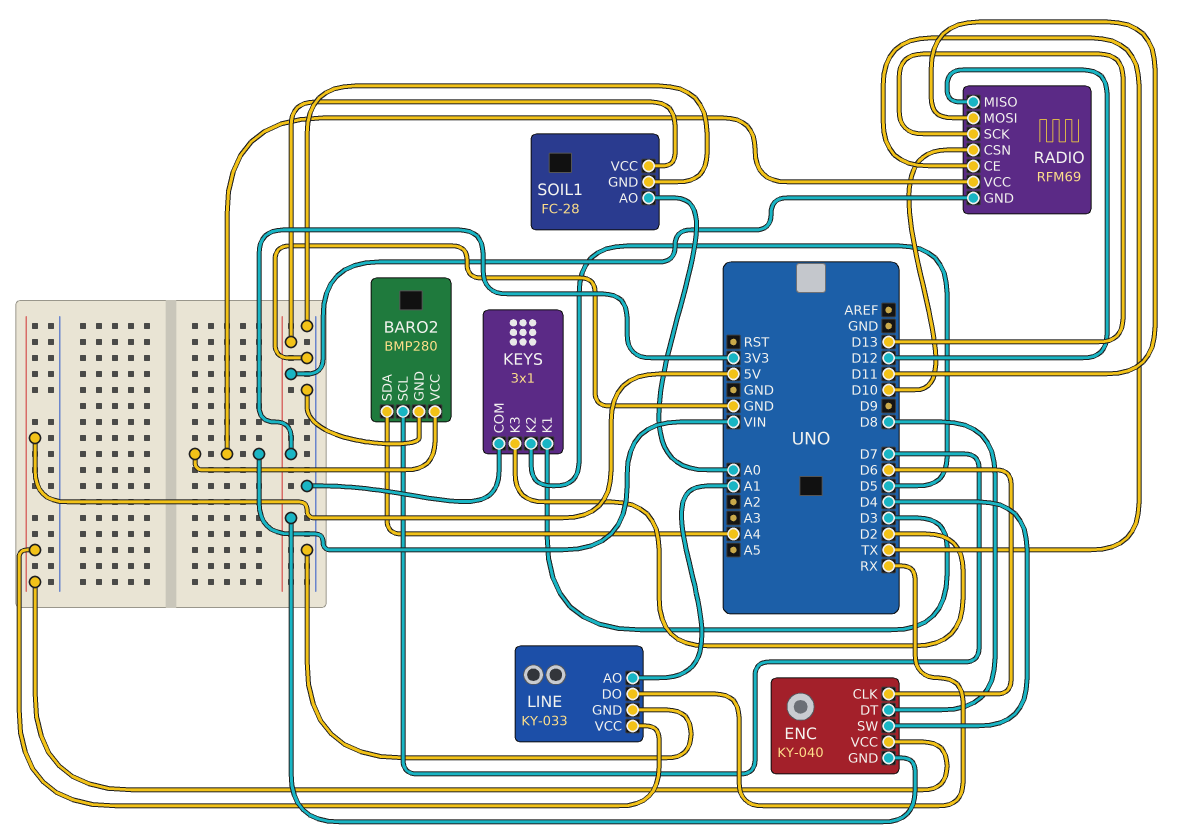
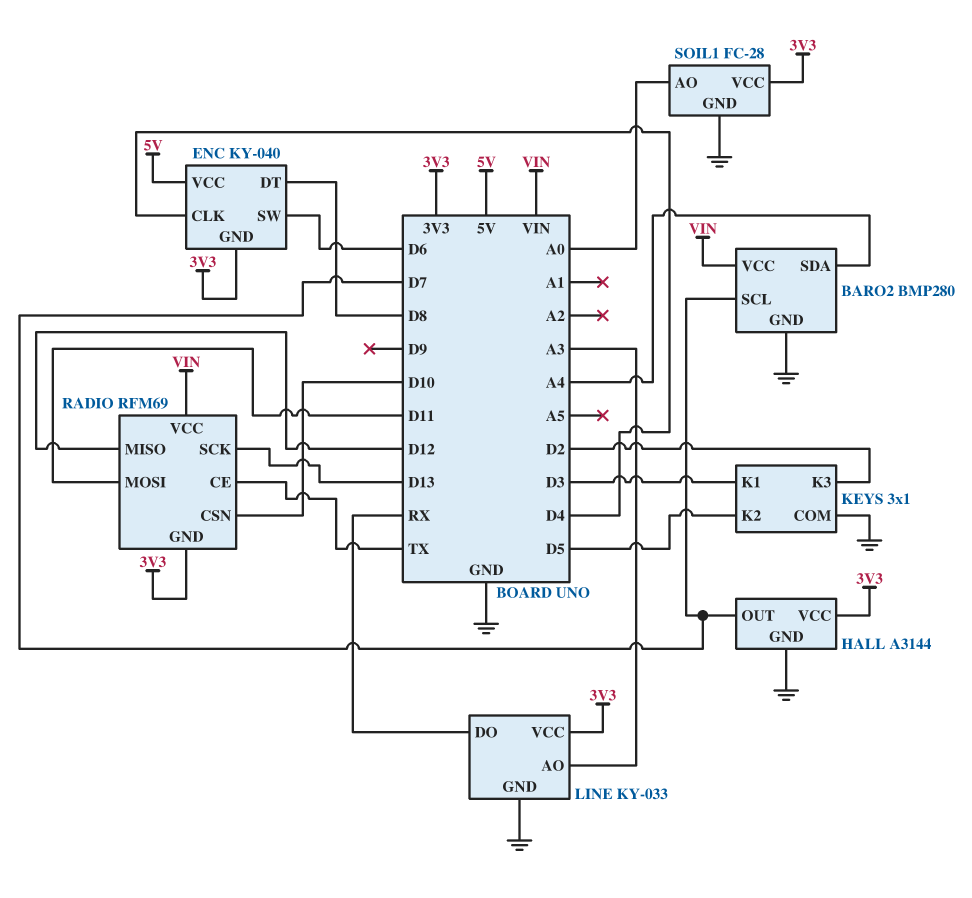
ENC pin CLK: D6 -> D4
ENC pin SW: D4 -> D6
HALL: none -> A3144
HALL pin GND: none -> GND
HALL pin OUT: none -> D7
HALL pin VCC: none -> 3V3
LINE pin AO: A1 -> A3
LINE pin VCC: 5V -> 3V3

